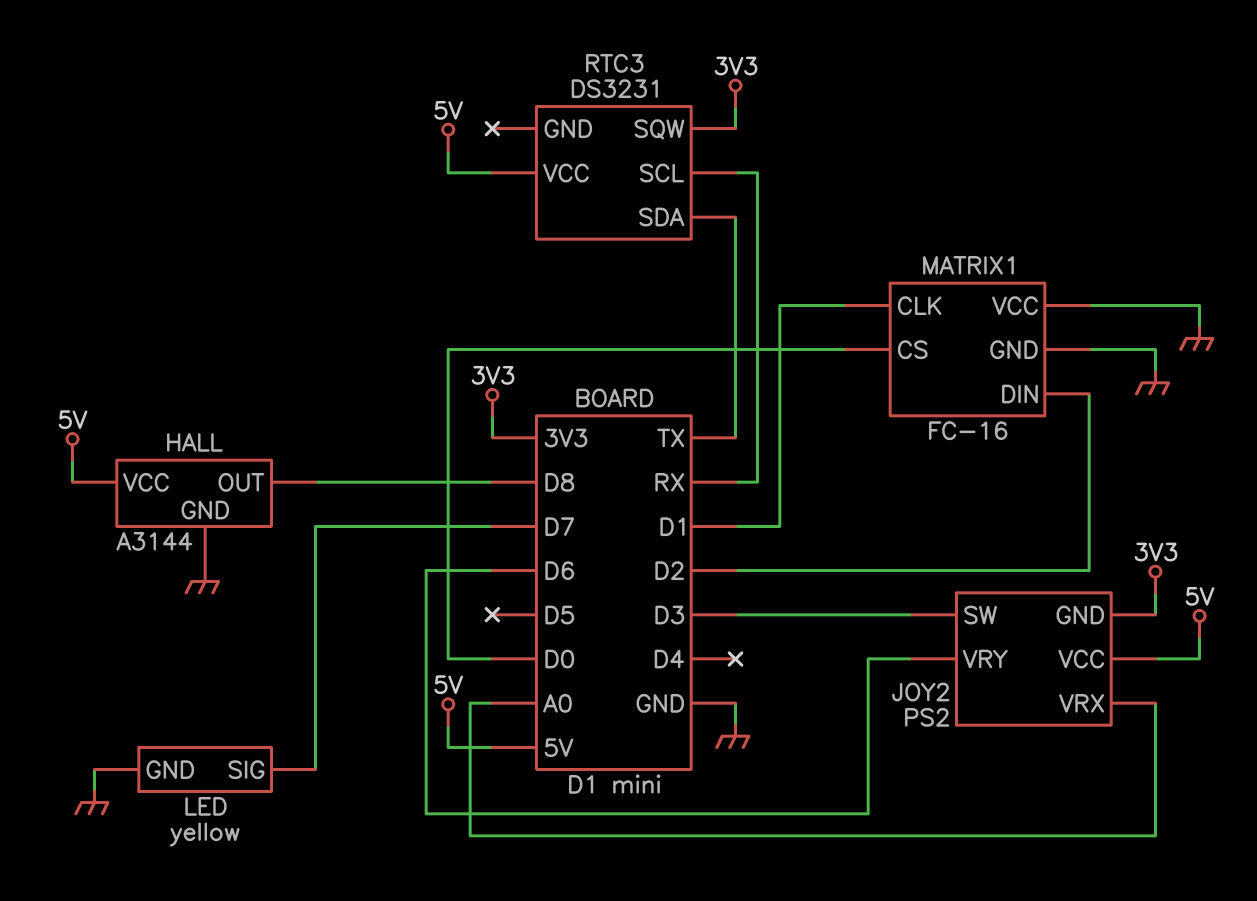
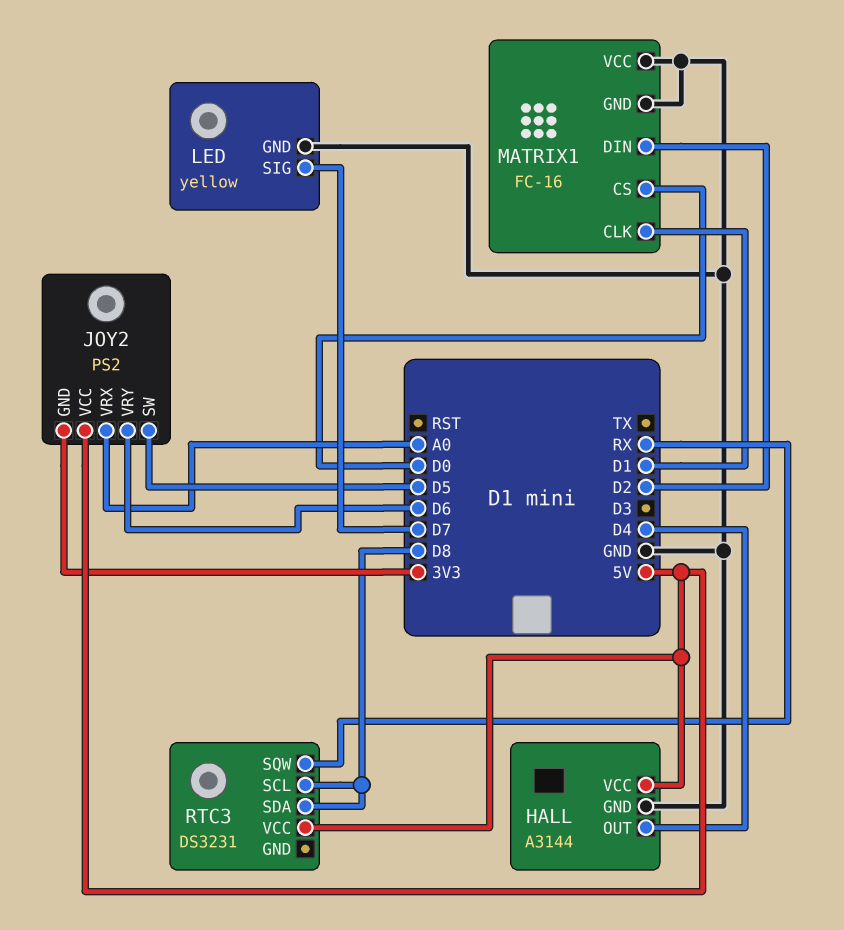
HALL pin OUT: D8 -> D4
JOY2 pin SW: D3 -> D5
RTC3 pin SCL: RX -> D8
RTC3 pin SDA: TX -> D8
RTC3 pin SQW: 3V3 -> RX

